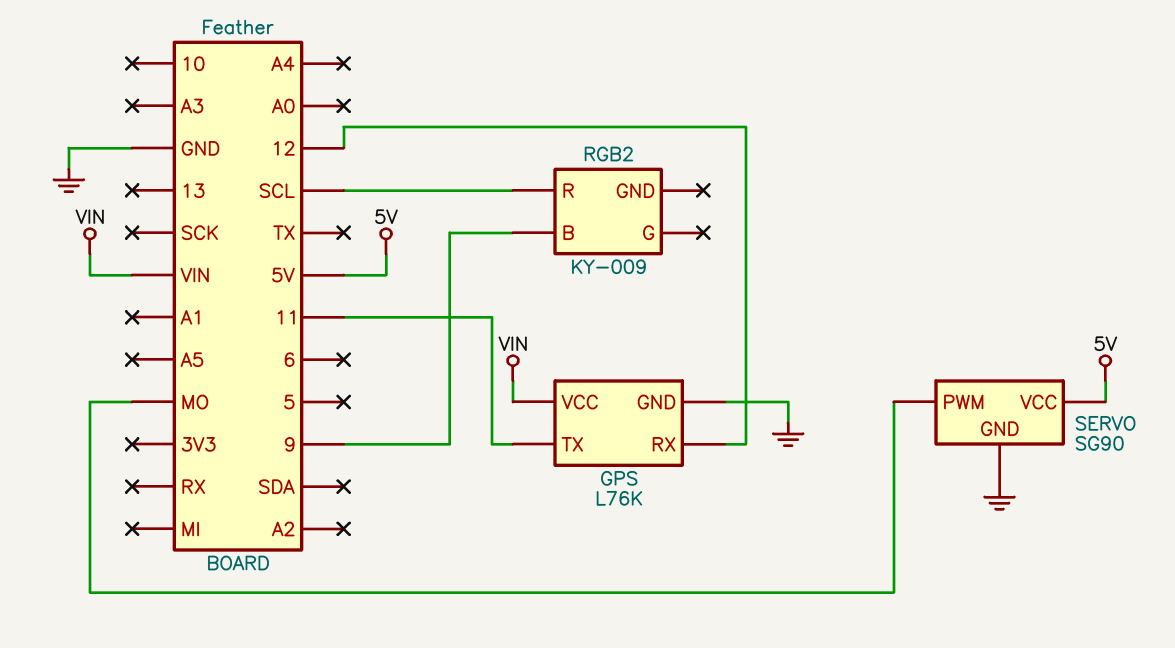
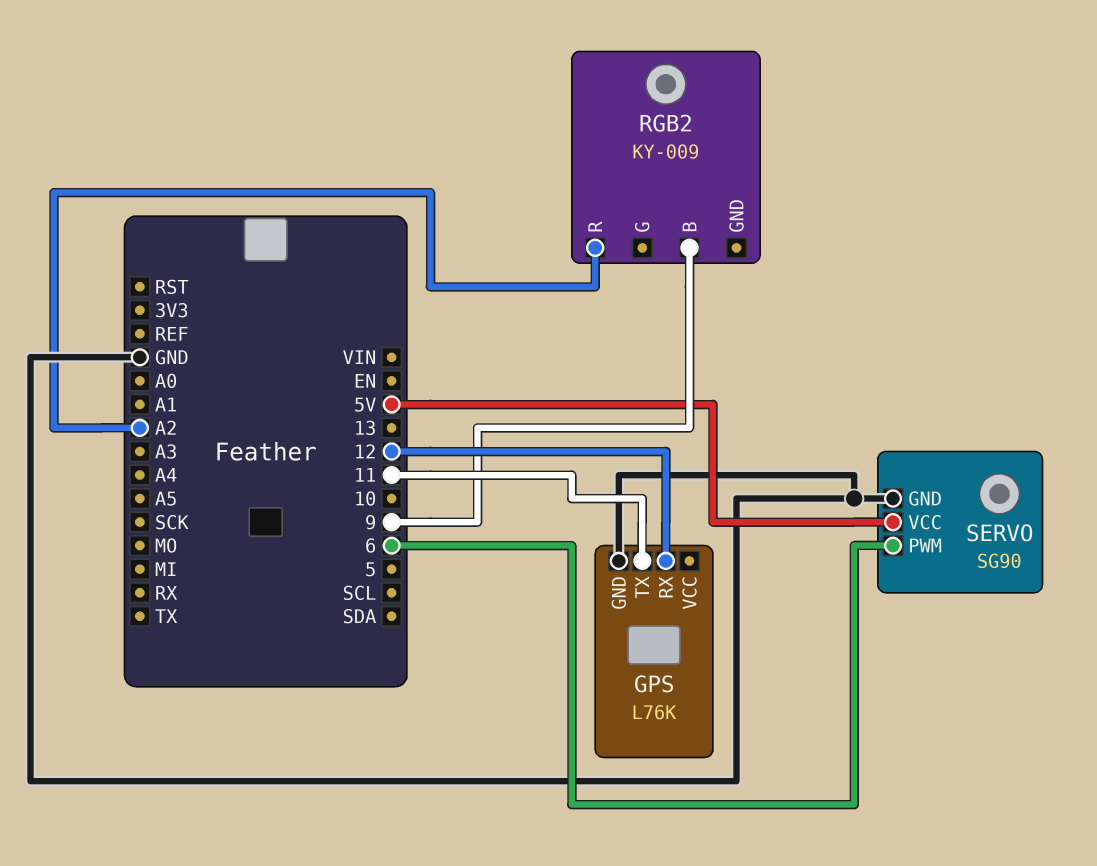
GPS pin VCC: VIN -> none
RGB2 pin R: SCL -> A2
SERVO pin PWM: MO -> 6

